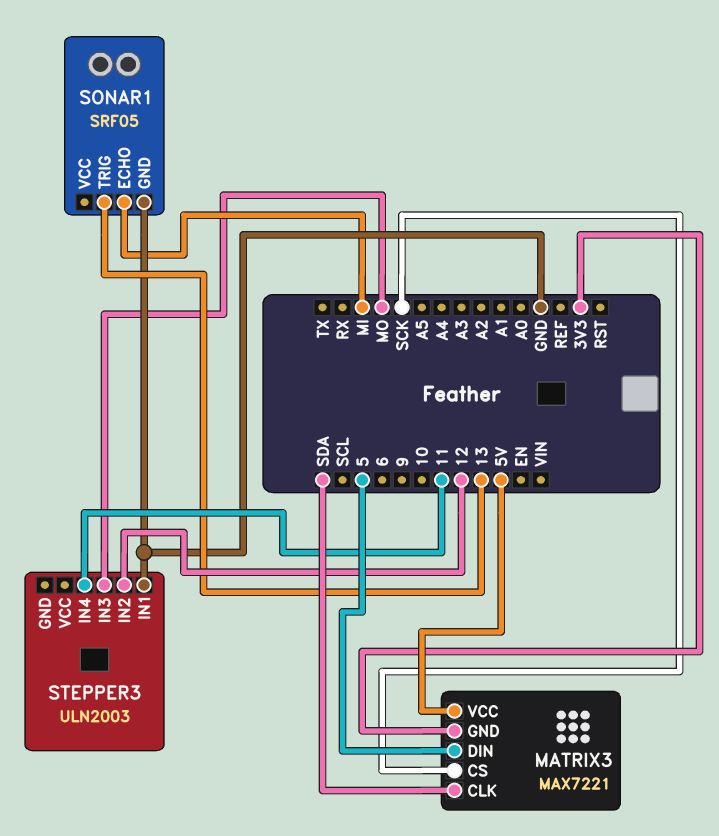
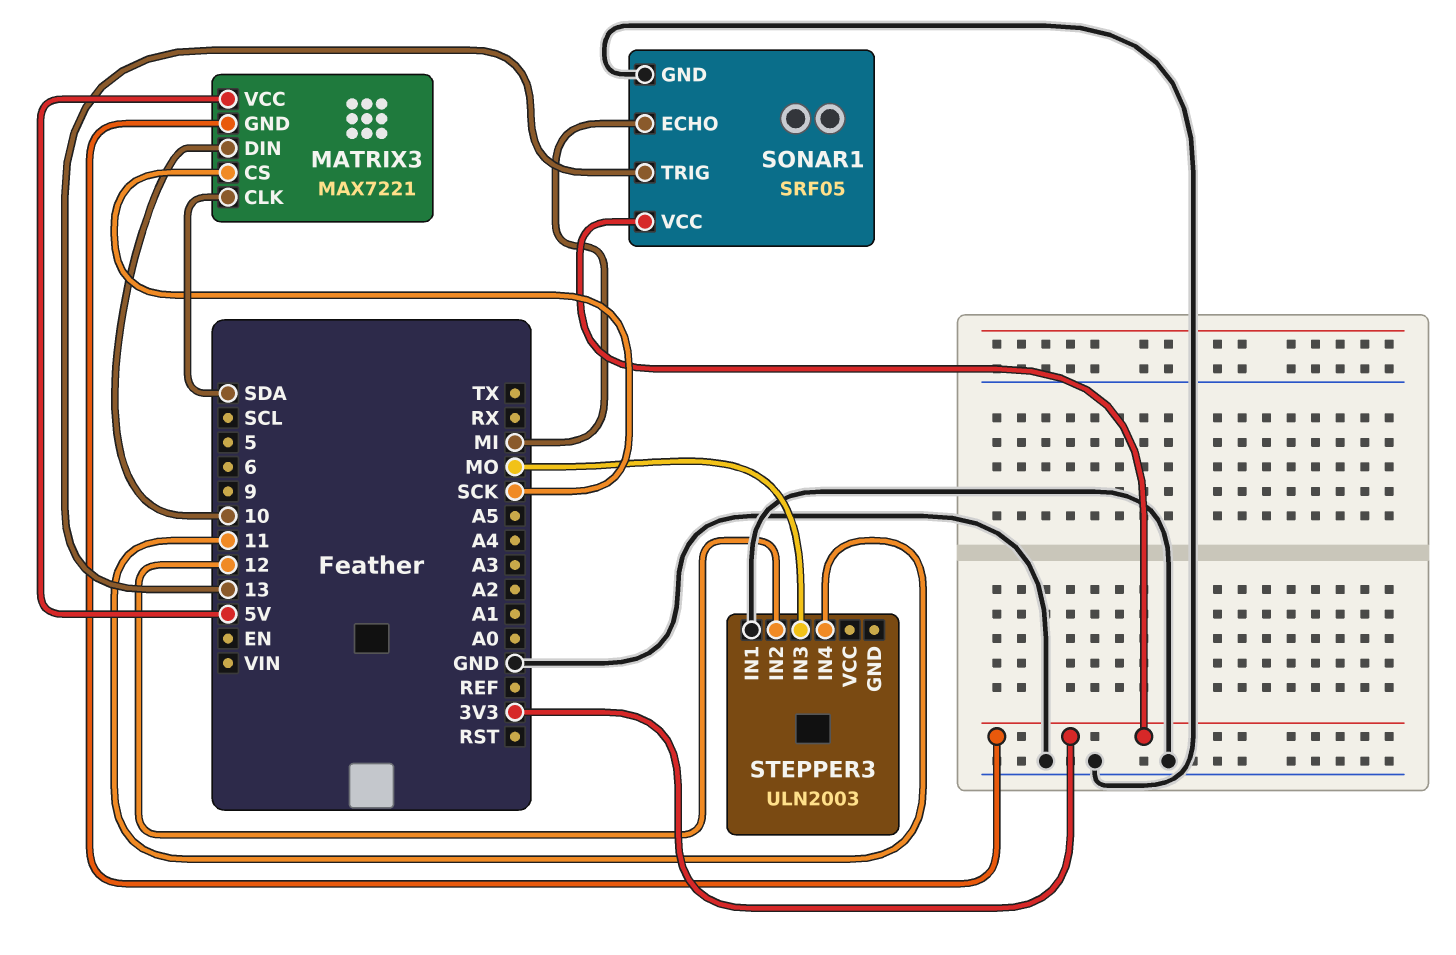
MATRIX3 pin DIN: 5 -> 10
SONAR1 pin VCC: none -> 3V3

